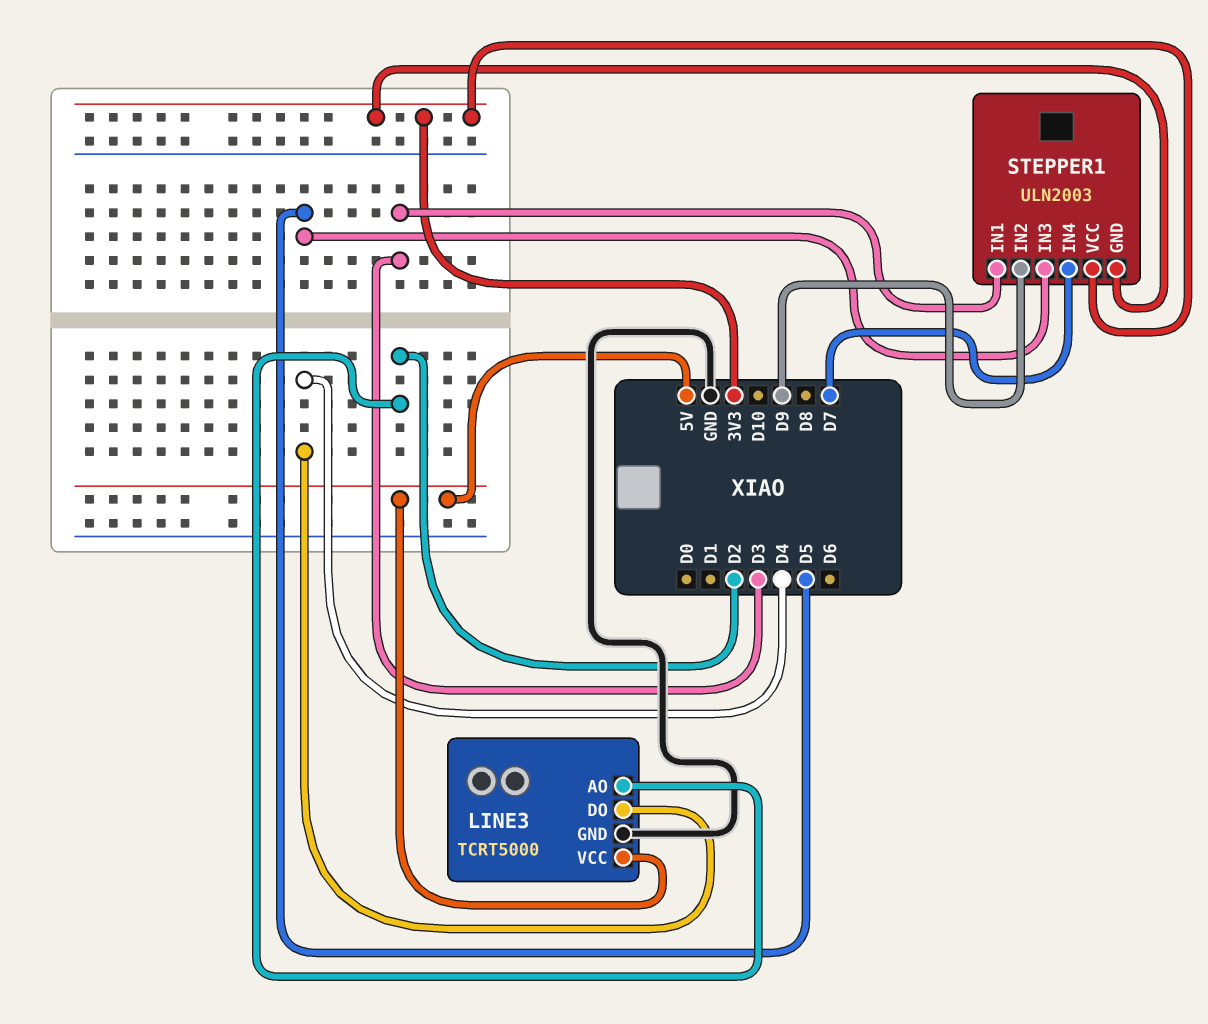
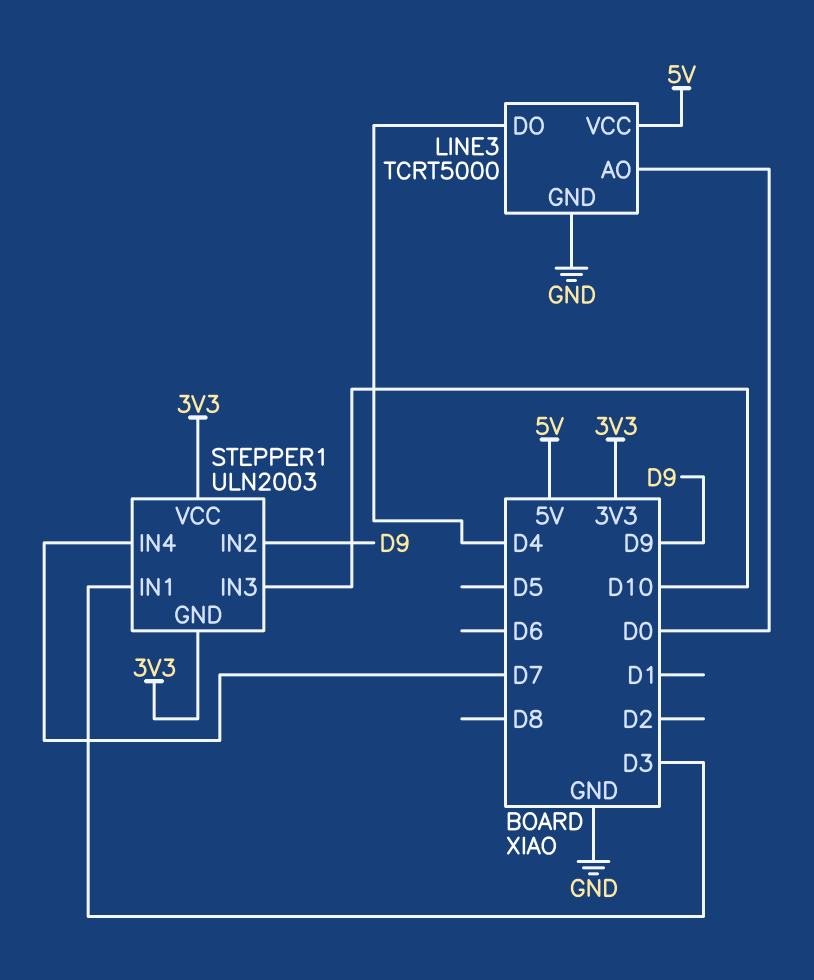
LINE3 pin AO: D2 -> D0
STEPPER1 pin IN3: D5 -> D10

